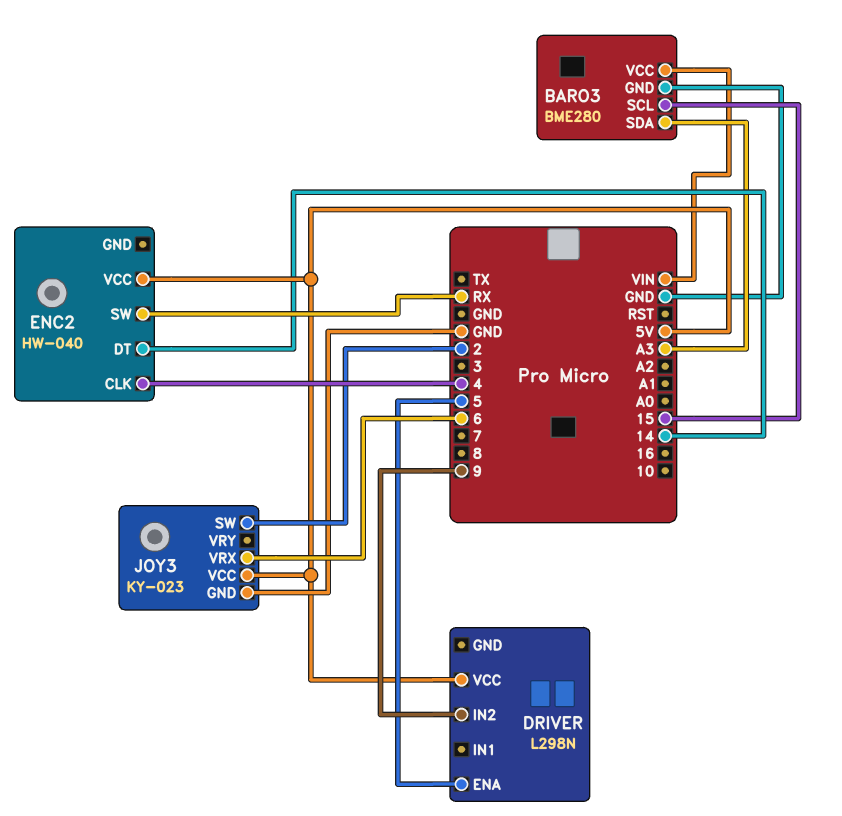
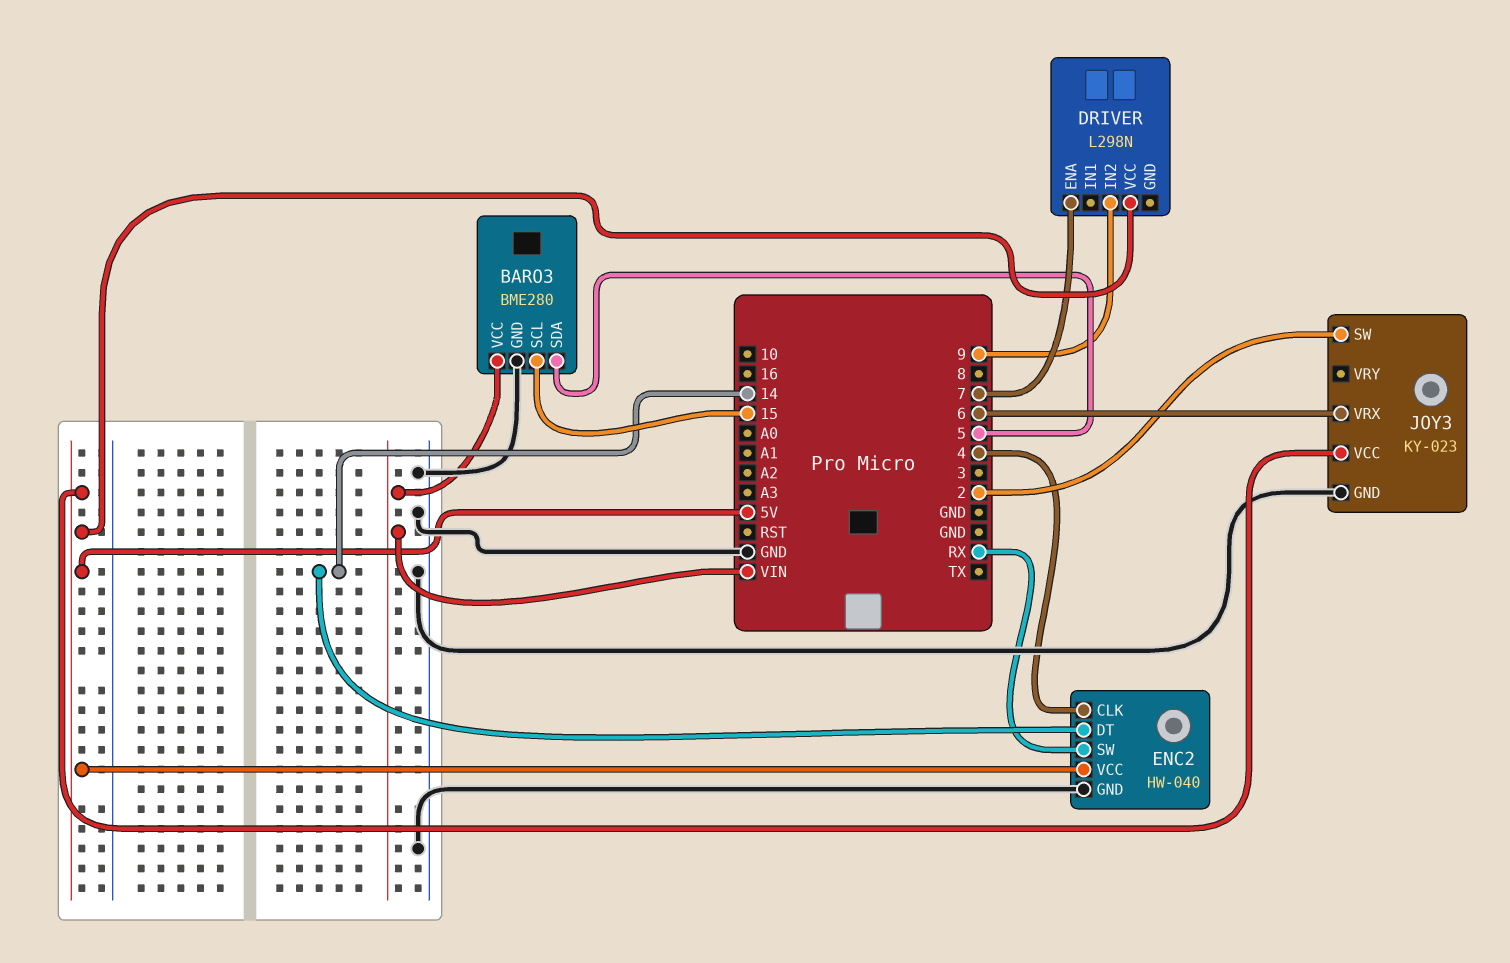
BARO3 pin SDA: A3 -> 5
DRIVER pin ENA: 5 -> 7
ENC2 pin GND: none -> GND

